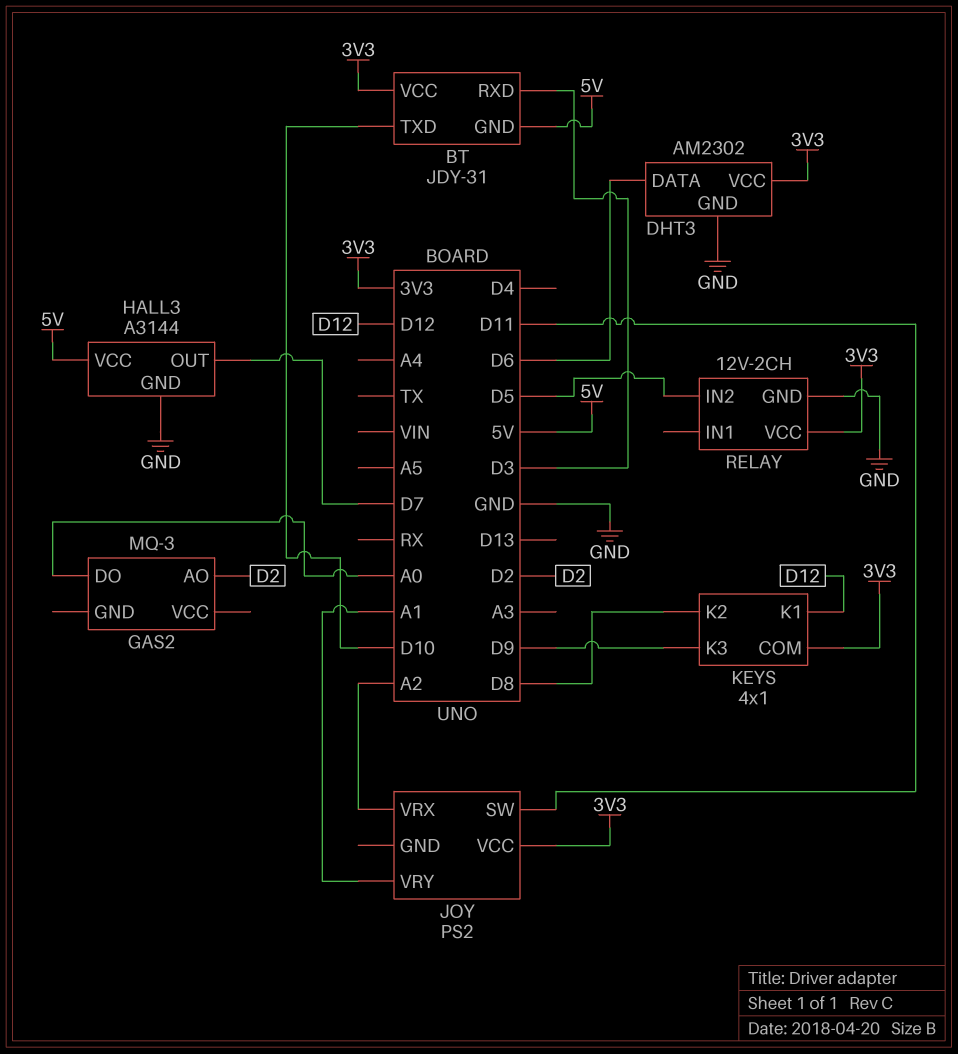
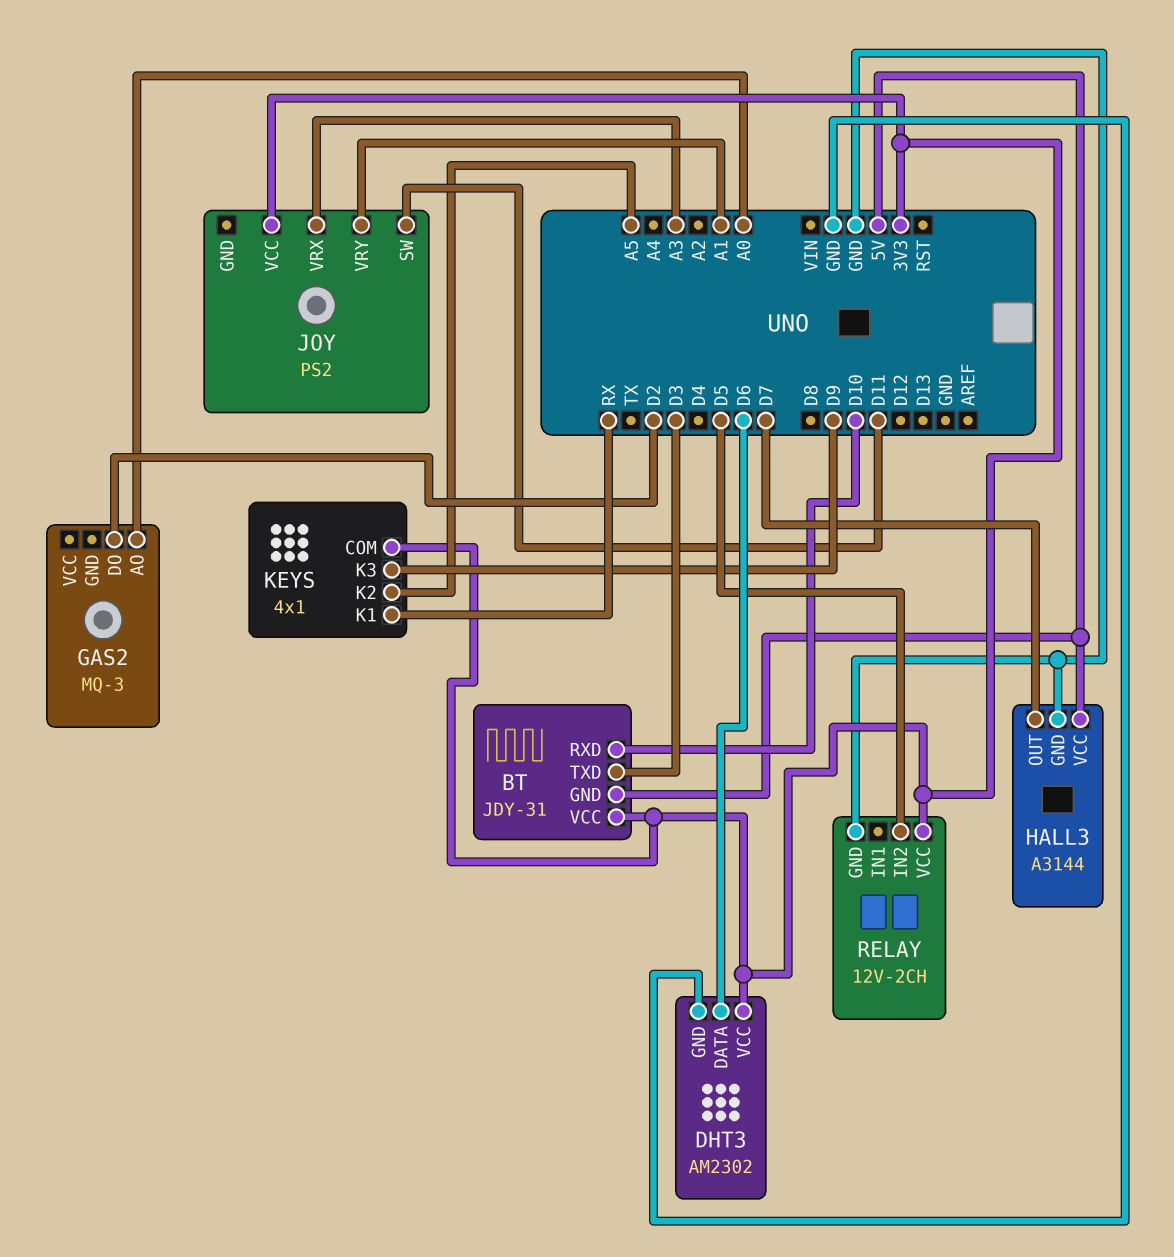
BT pin RXD: D3 -> D10
BT pin TXD: D10 -> D3
GAS2 pin AO: D2 -> A0
GAS2 pin DO: A0 -> D2
JOY pin VRX: A2 -> A3
KEYS pin K1: D12 -> RX
KEYS pin K2: D8 -> A5

